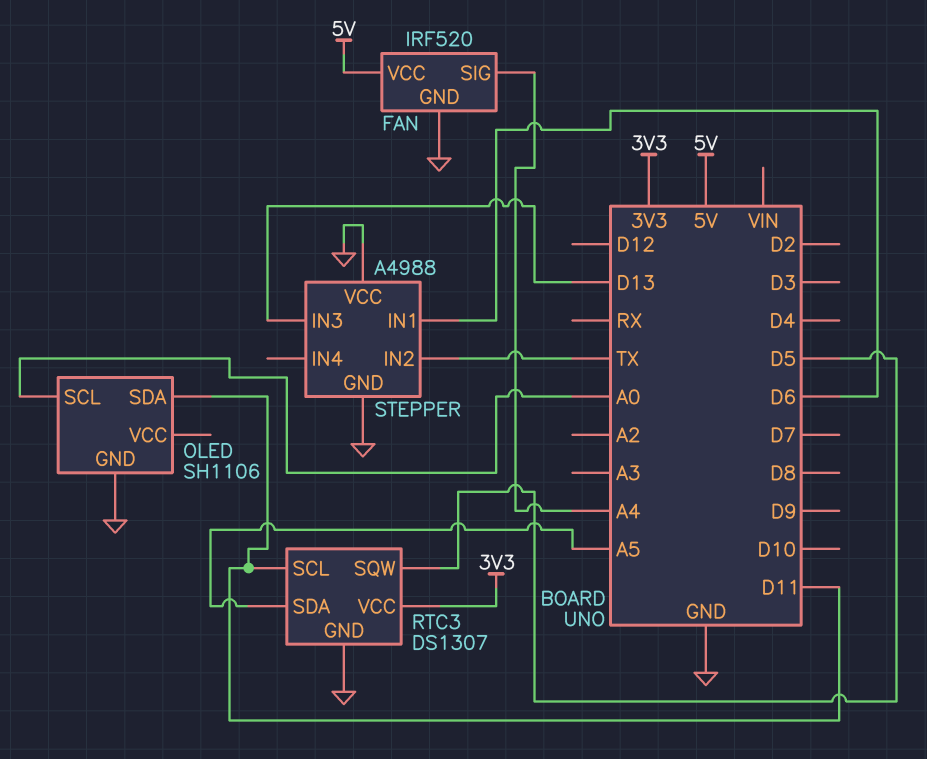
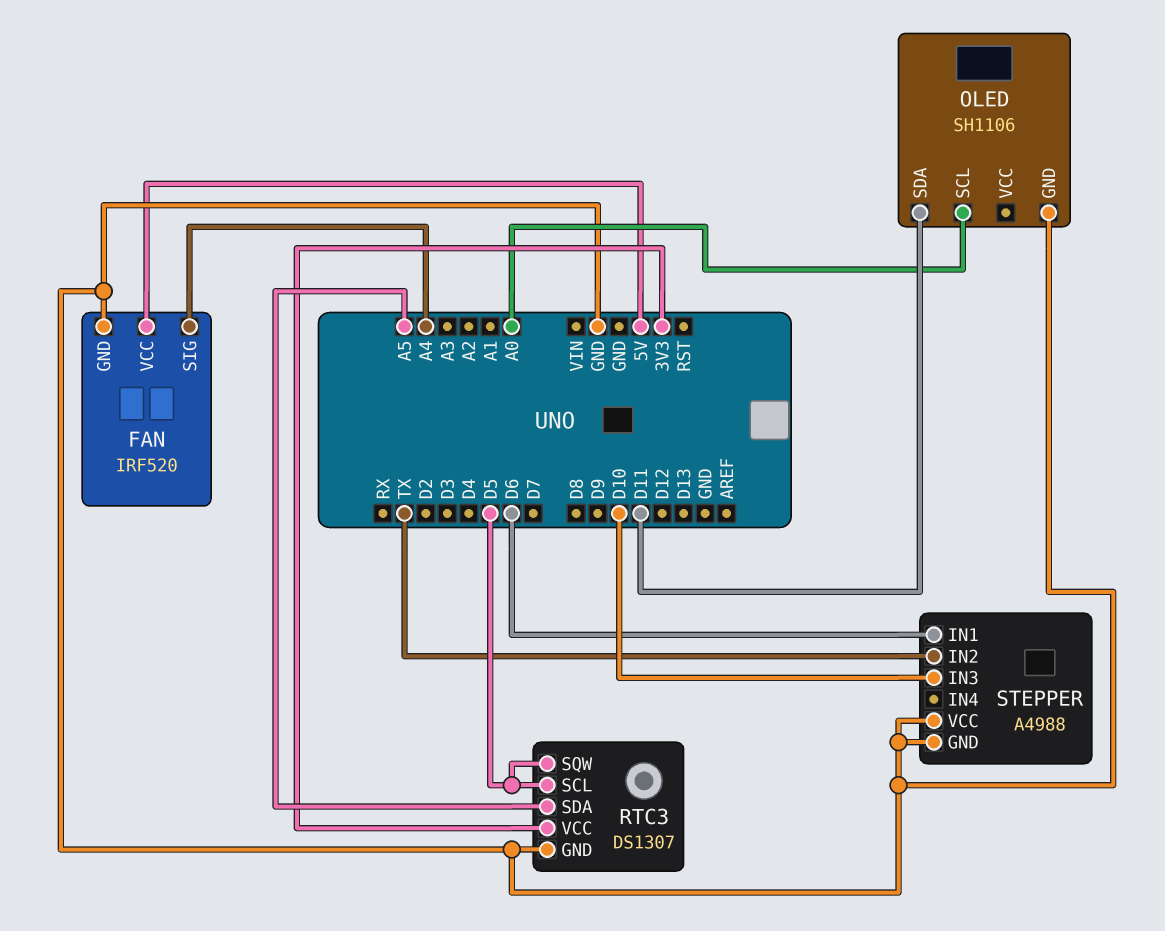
RTC3 pin SCL: D11 -> D5
STEPPER pin IN3: D13 -> D10

